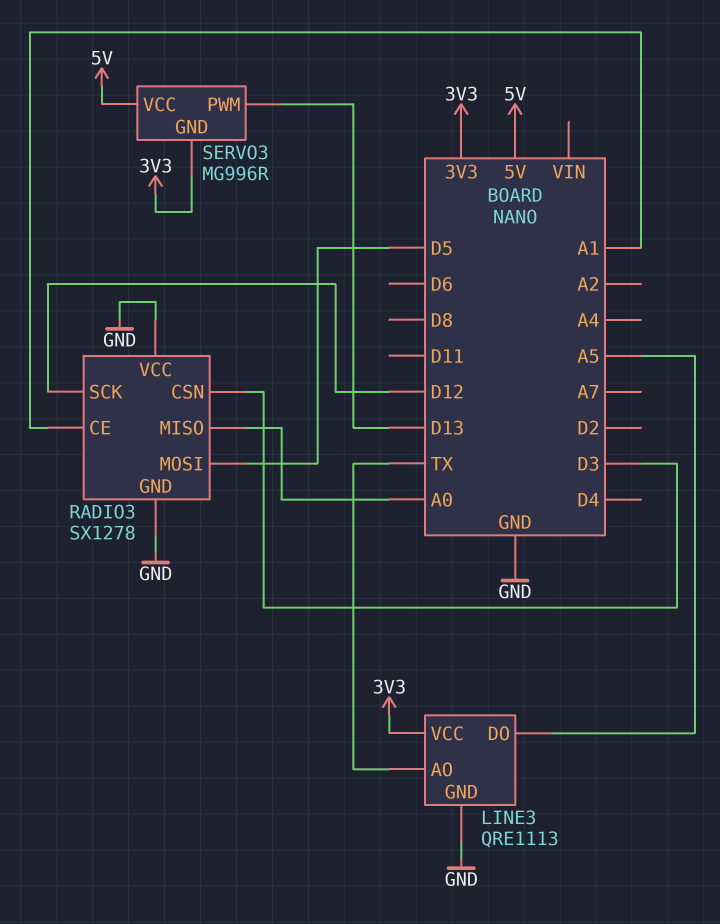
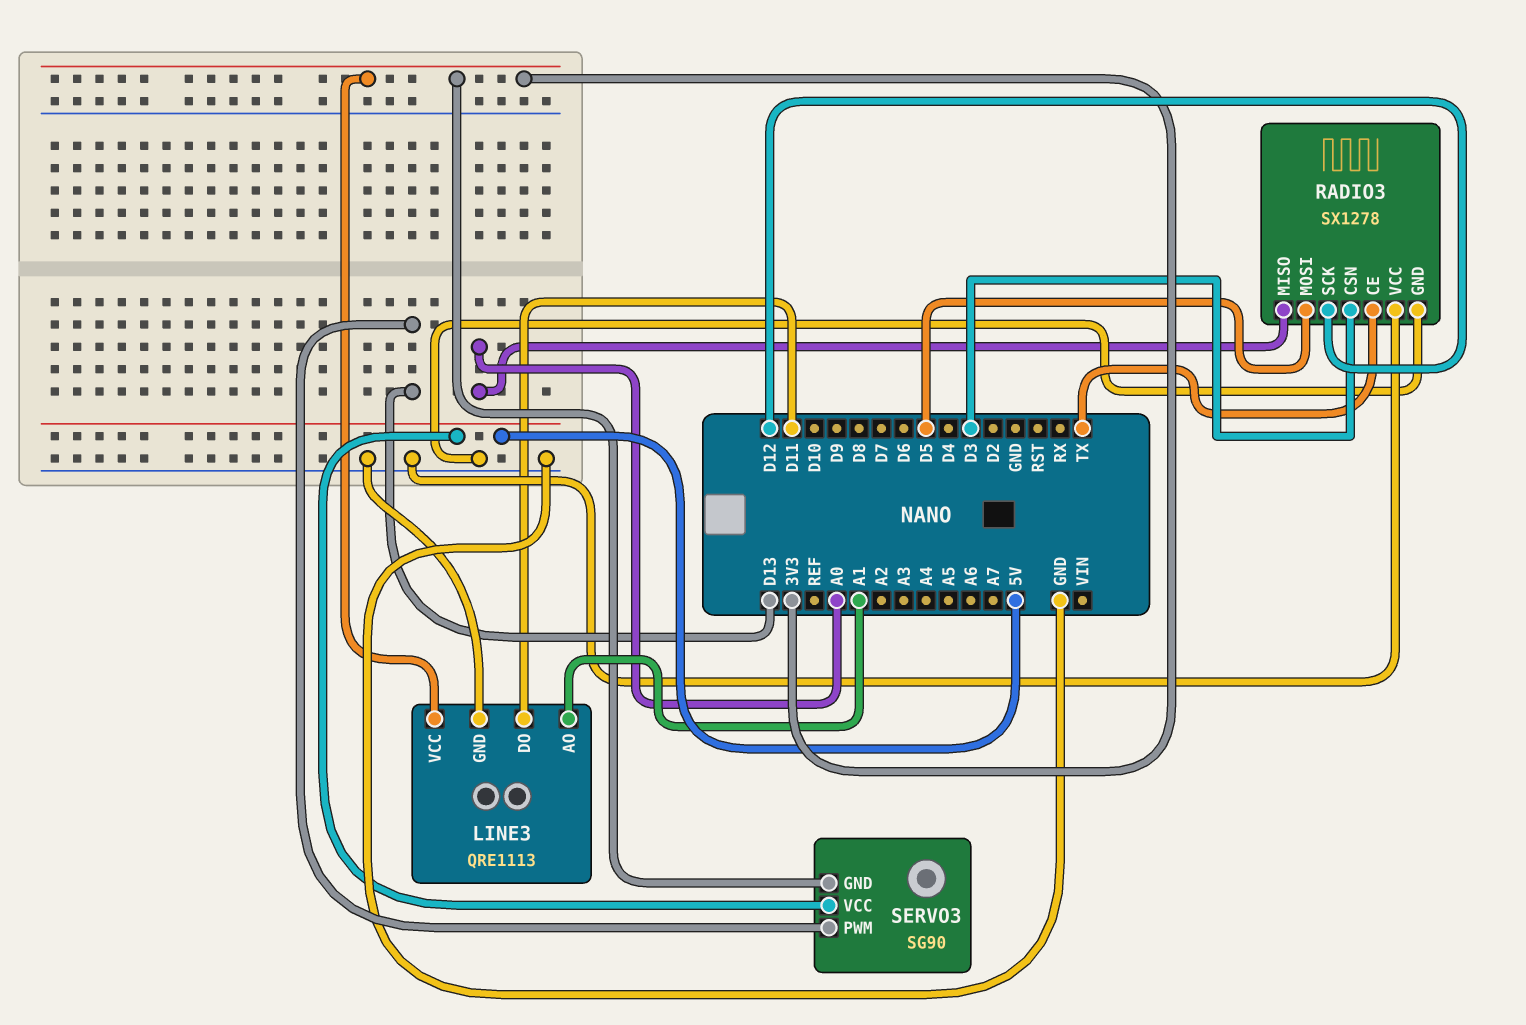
LINE3 pin AO: TX -> A1
LINE3 pin DO: A5 -> D11
RADIO3 pin CE: A1 -> TX
SERVO3: MG996R -> SG90

